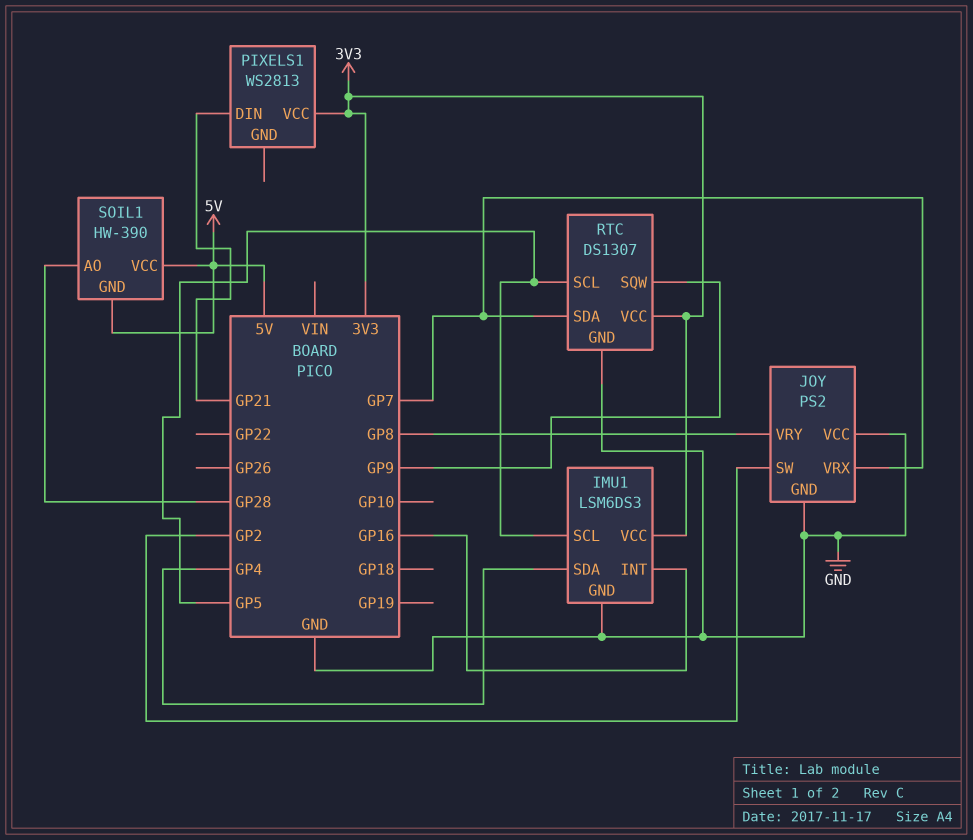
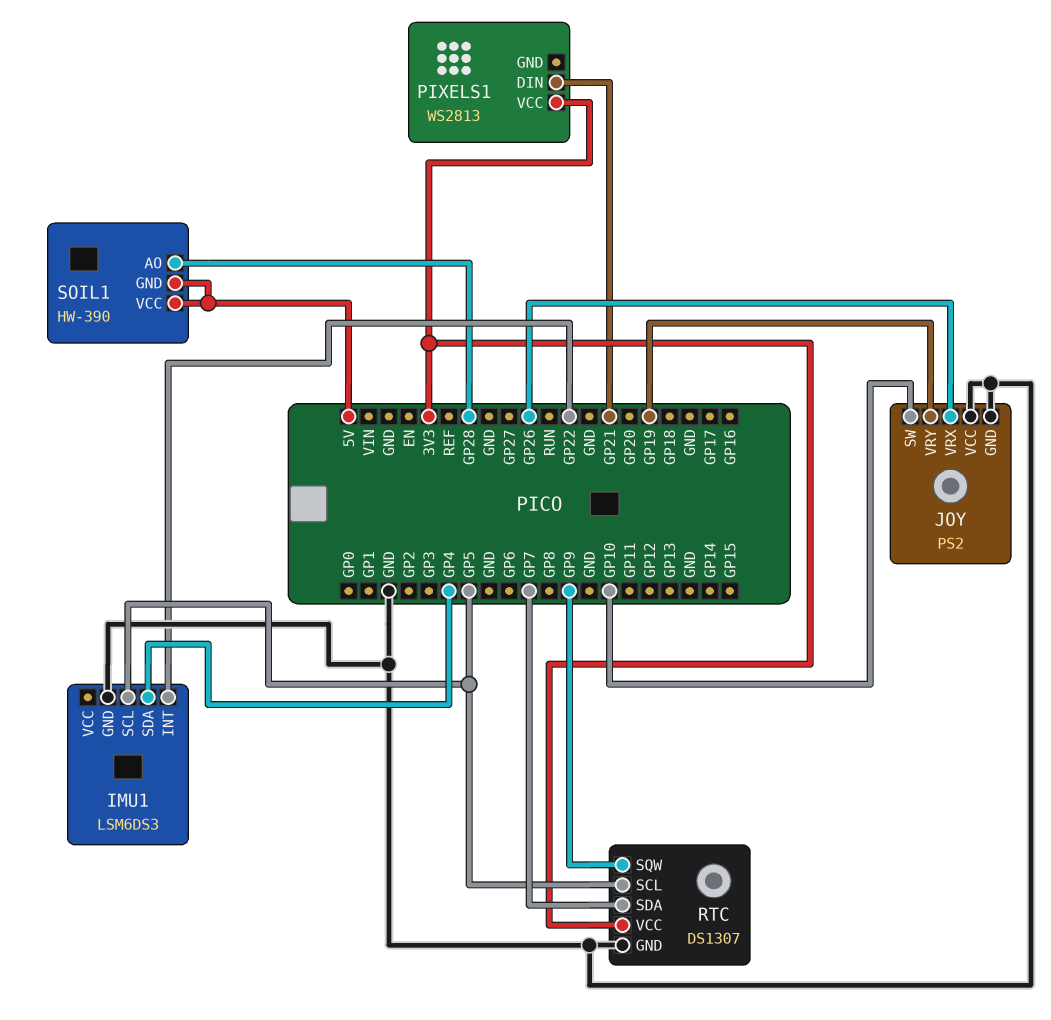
IMU1 pin INT: GP16 -> GP22
IMU1 pin VCC: 3V3 -> none
JOY pin SW: GP2 -> GP10
JOY pin VRX: GP7 -> GP26
JOY pin VRY: GP8 -> GP19

